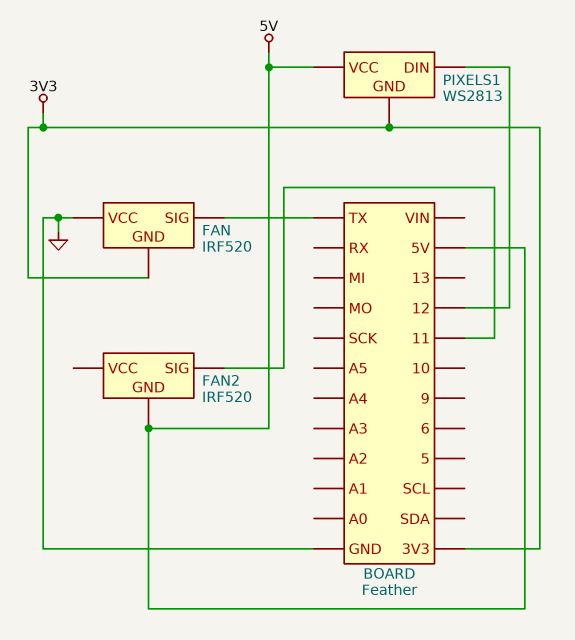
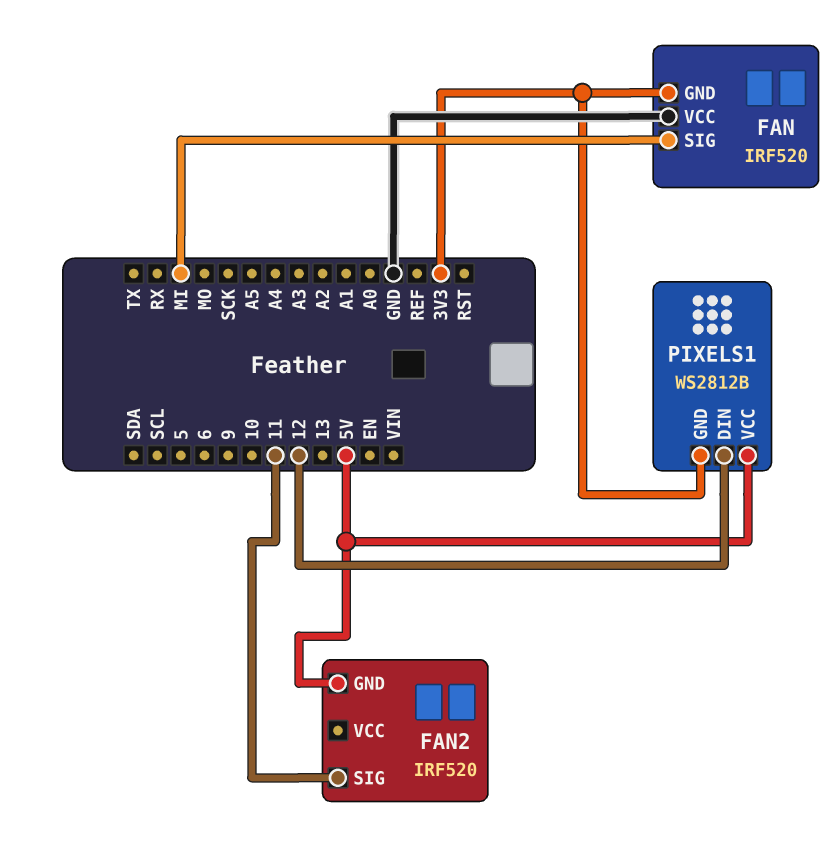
FAN pin SIG: TX -> MI
PIXELS1: WS2813 -> WS2812B

